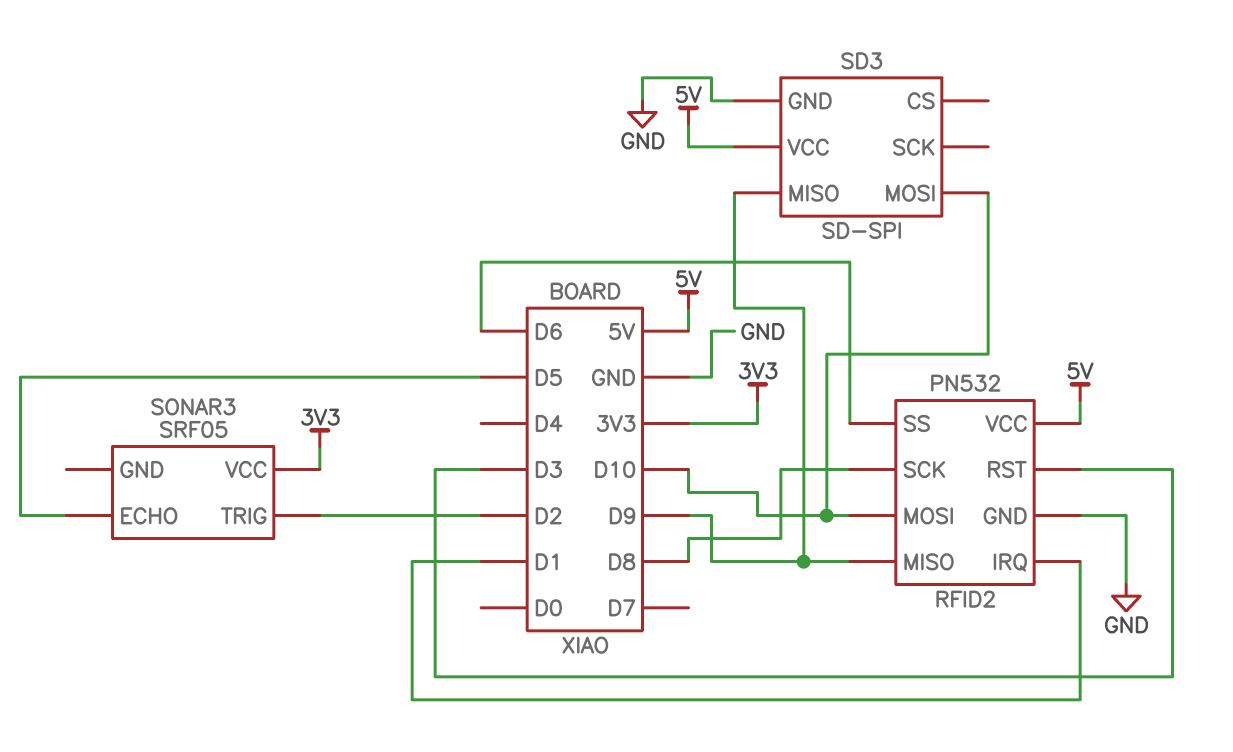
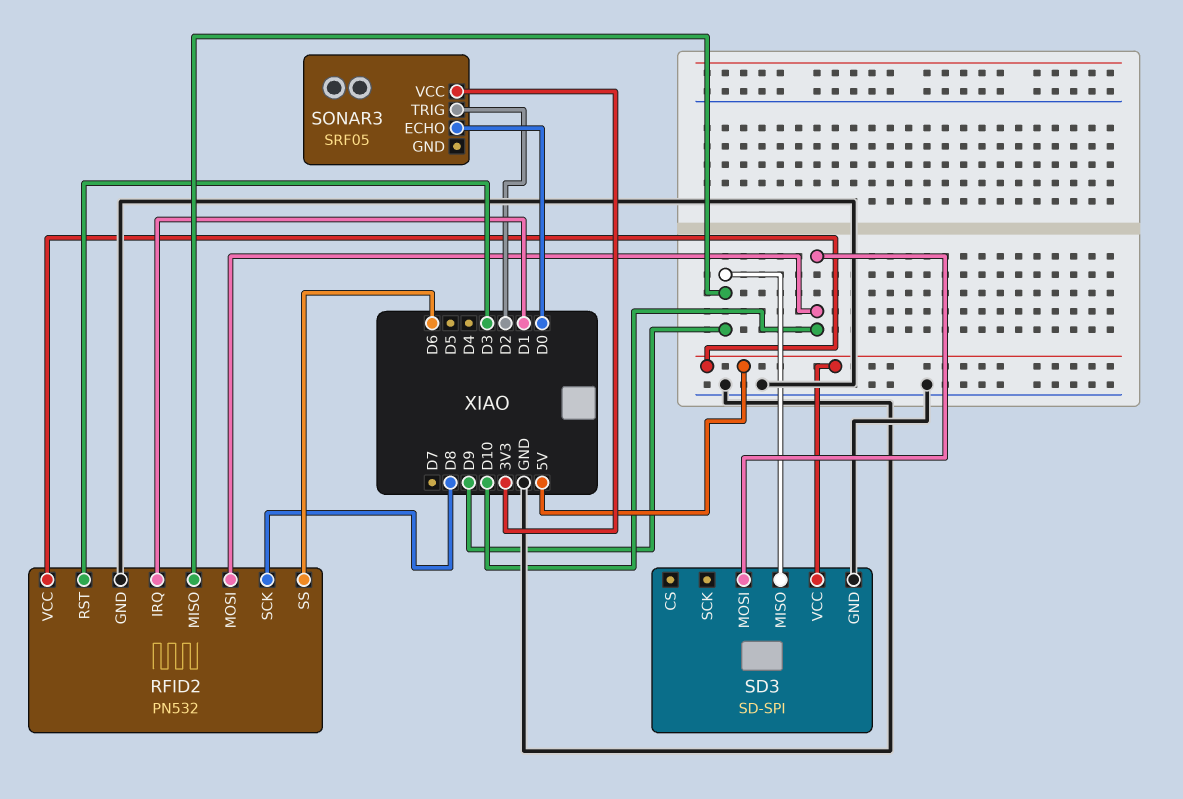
SONAR3 pin ECHO: D5 -> D0

